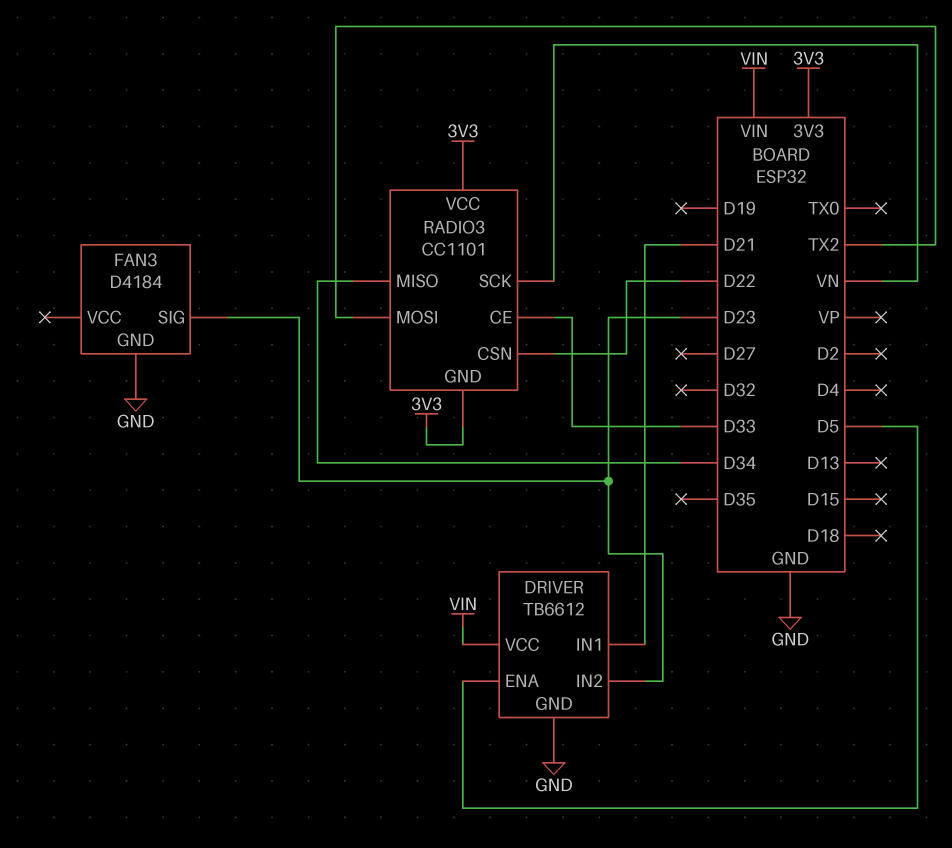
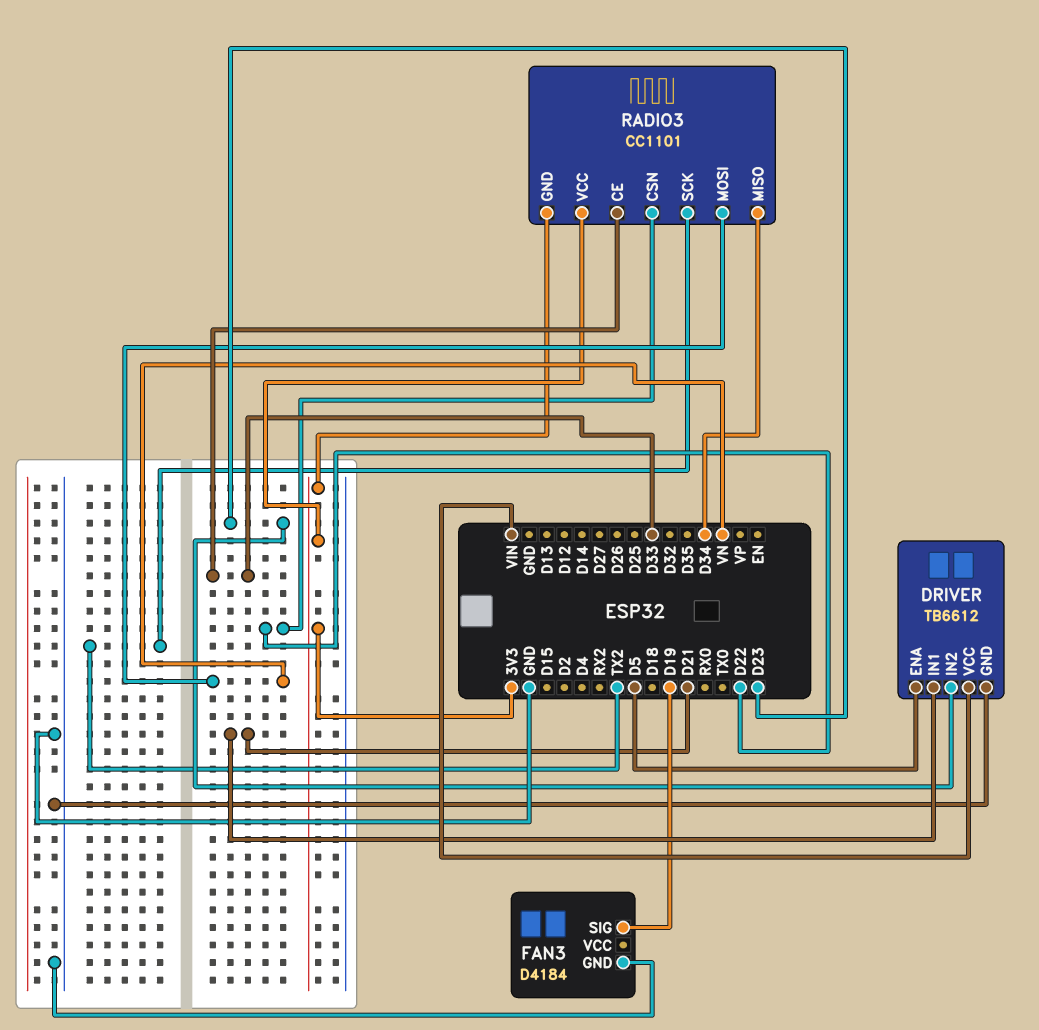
FAN3 pin SIG: D23 -> D19
RADIO3 pin MOSI: TX2 -> VN
RADIO3 pin SCK: VN -> TX2

